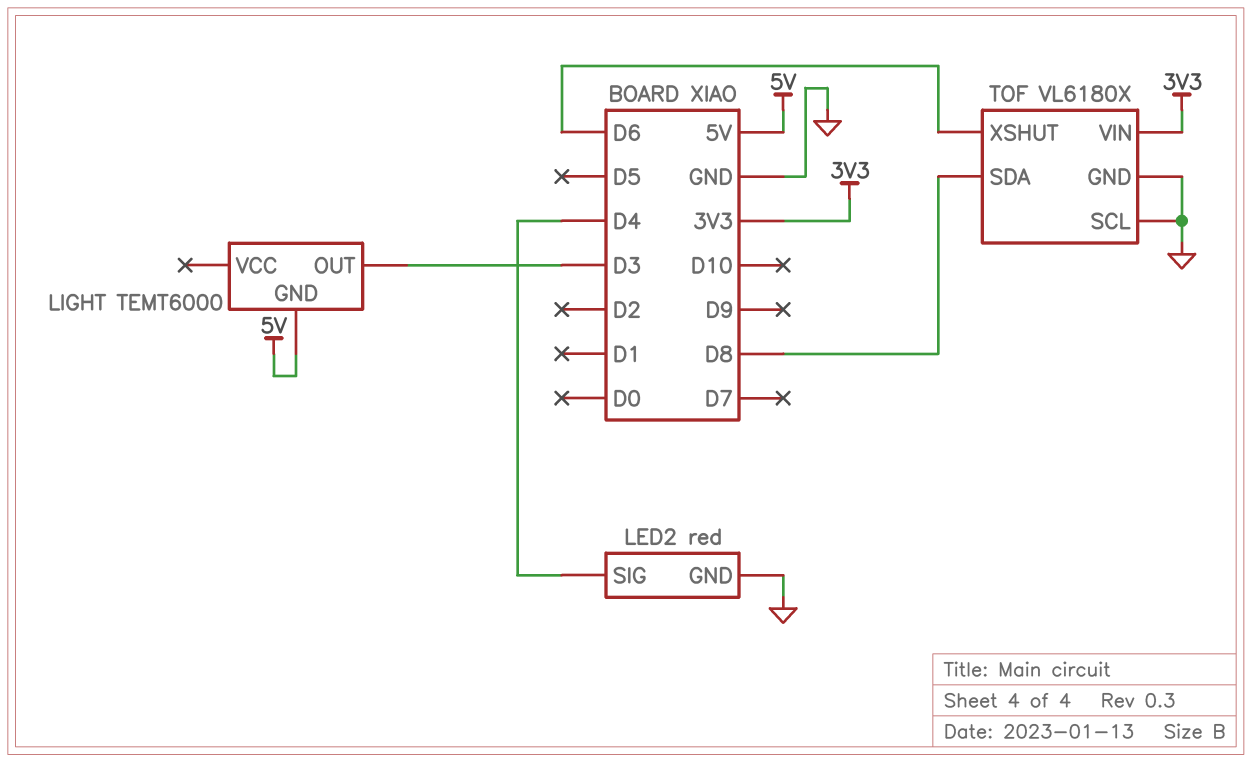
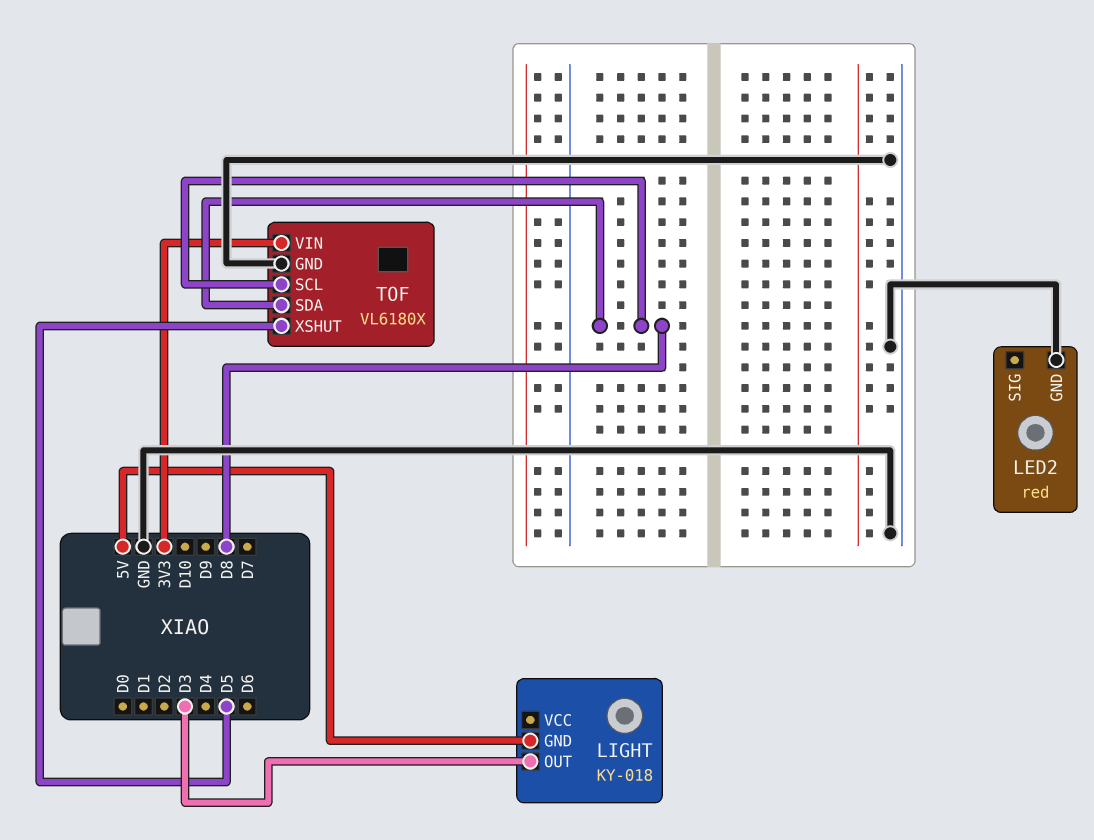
LED2 pin SIG: D4 -> none
LIGHT: TEMT6000 -> KY-018
TOF pin SCL: GND -> D8
TOF pin XSHUT: D6 -> D5

